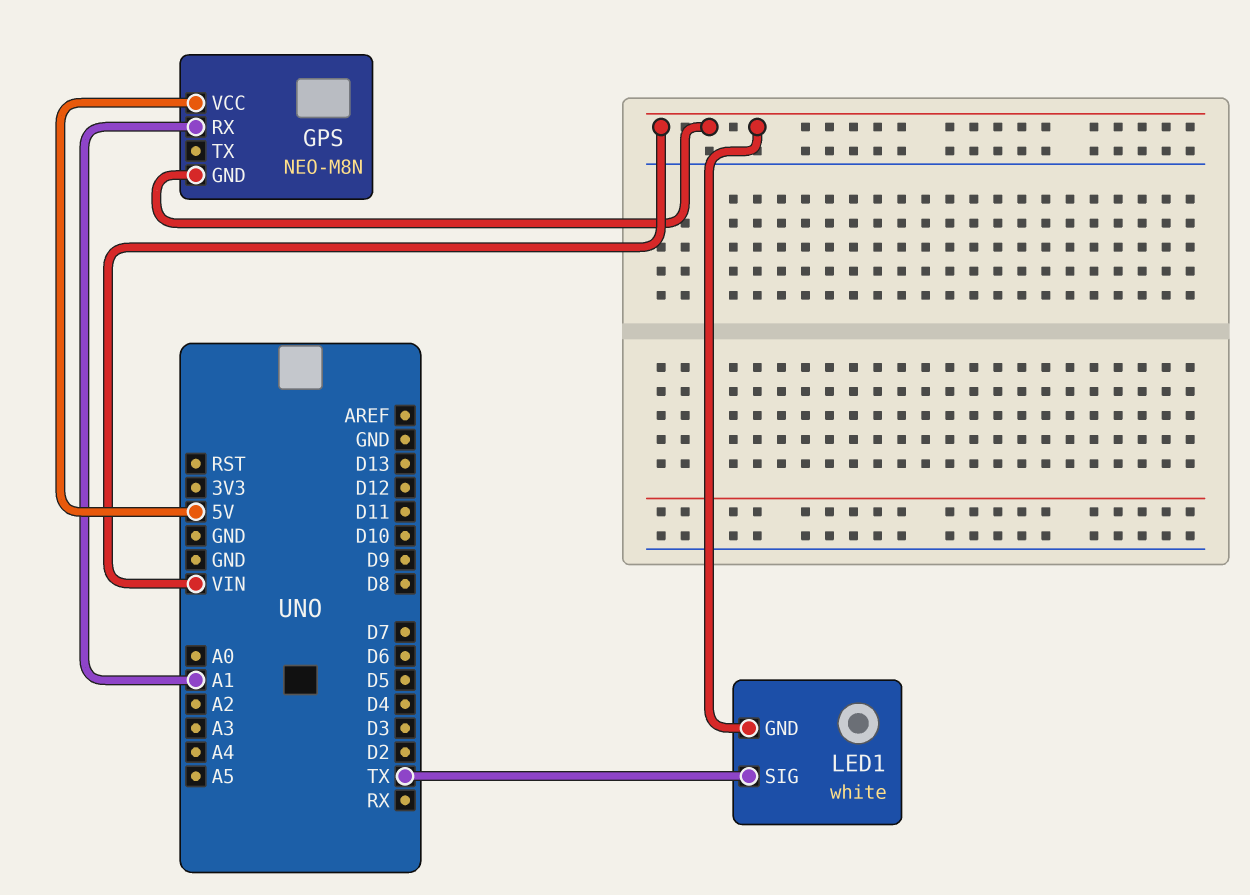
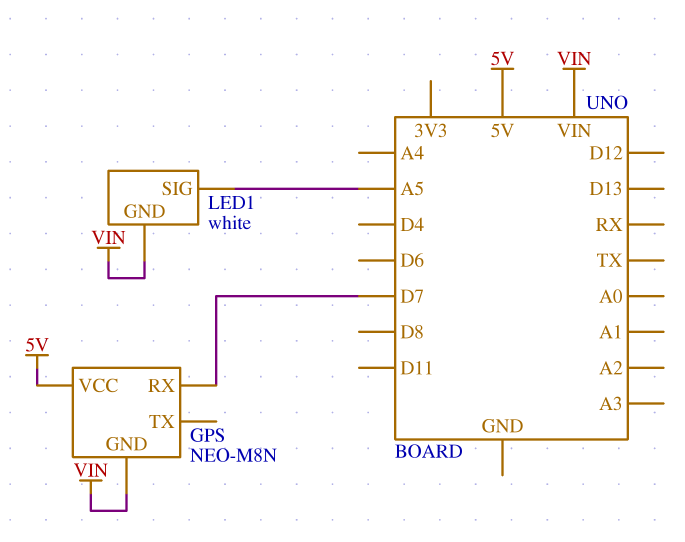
GPS pin RX: A1 -> D7
LED1 pin SIG: TX -> A5

